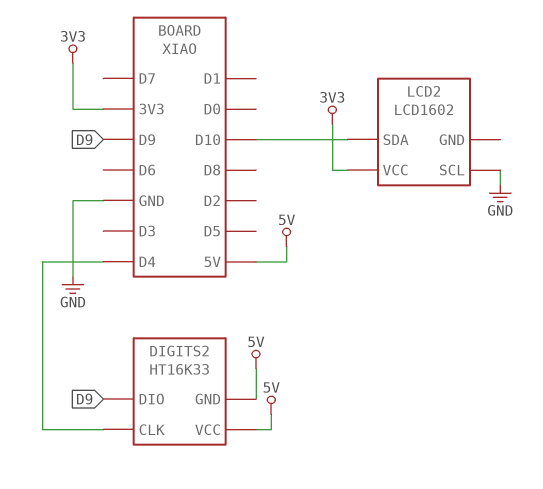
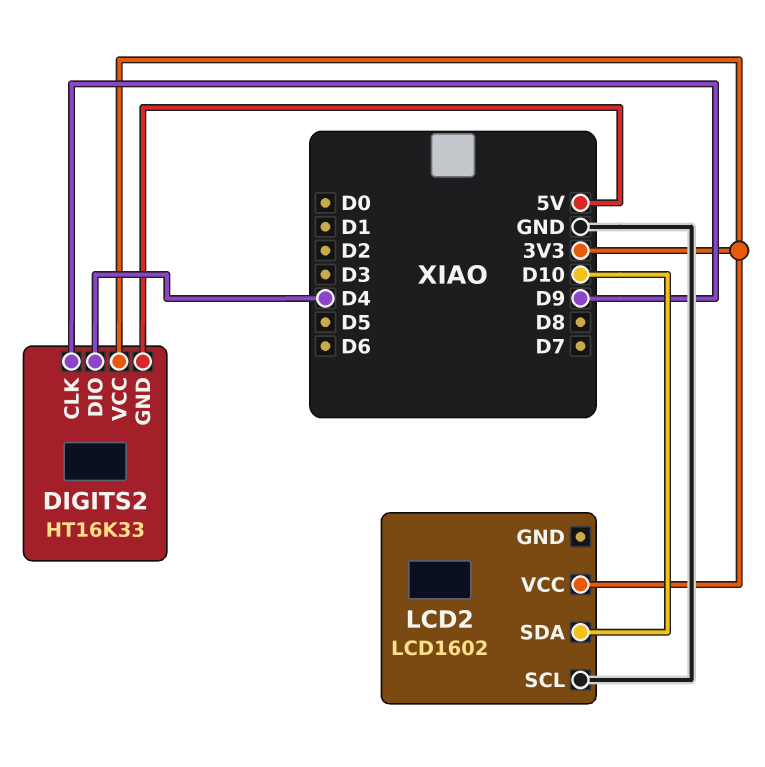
DIGITS2 pin CLK: D4 -> D9
DIGITS2 pin DIO: D9 -> D4
DIGITS2 pin VCC: 5V -> 3V3

